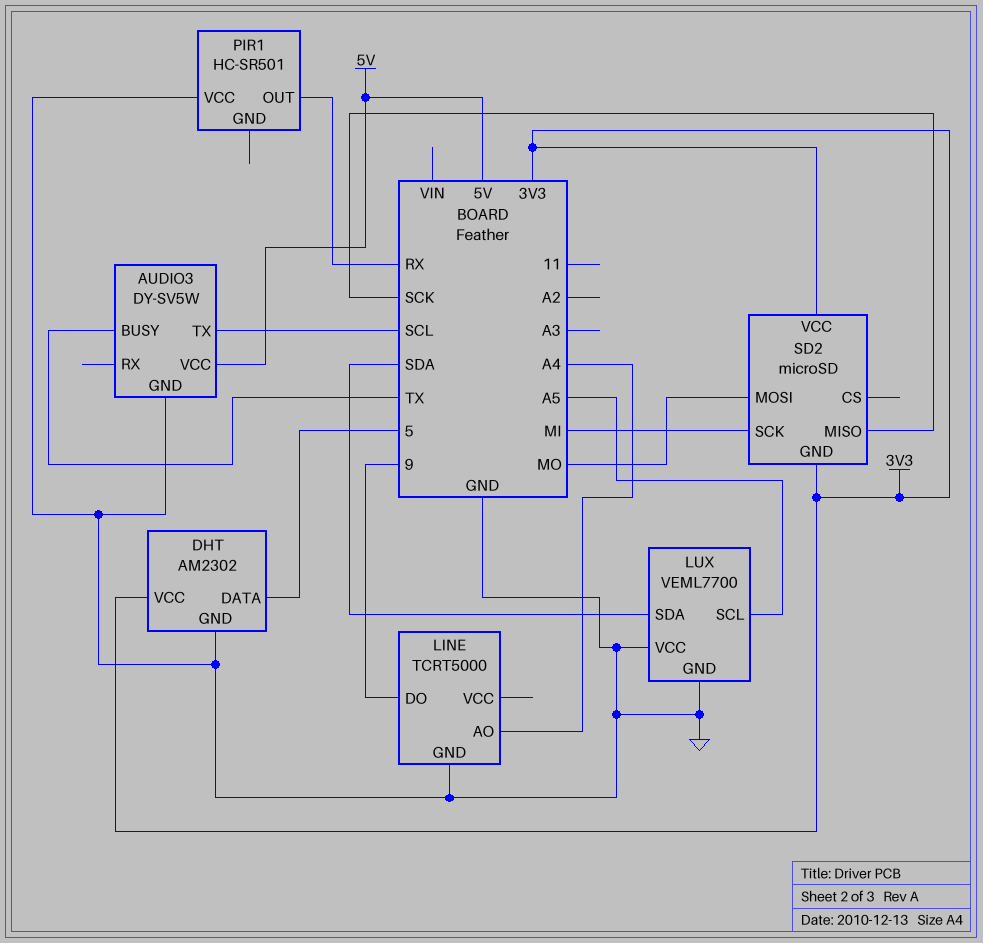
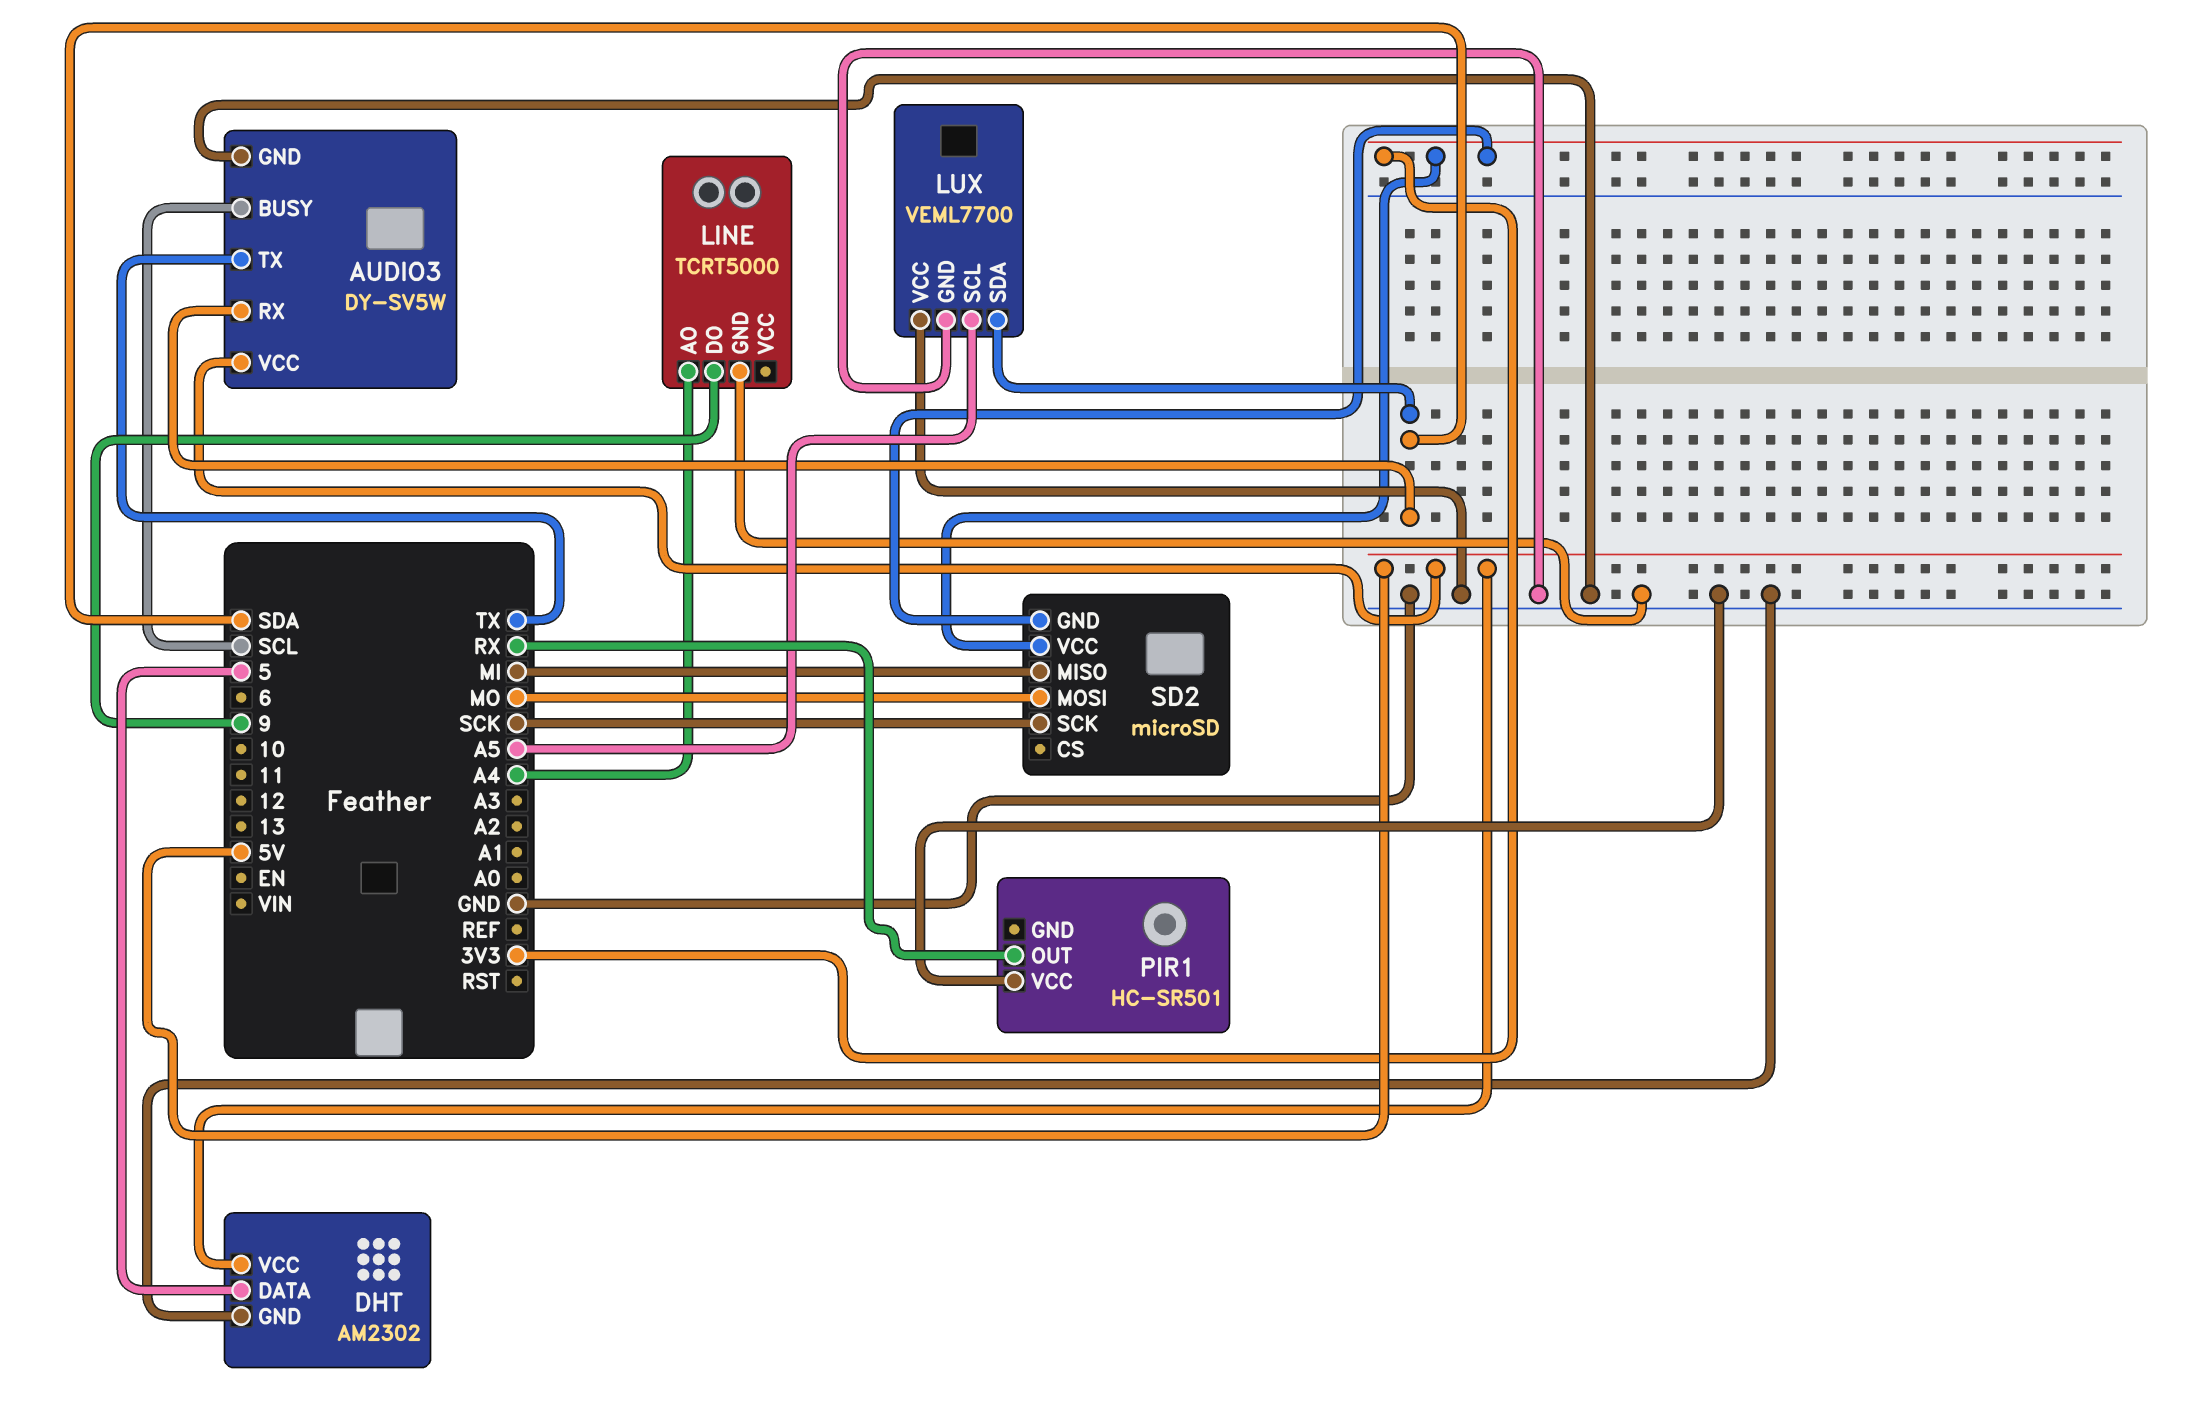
AUDIO3 pin BUSY: TX -> SCL
AUDIO3 pin RX: none -> SDA
AUDIO3 pin TX: SCL -> TX
DHT pin VCC: 3V3 -> 5V
SD2 pin MISO: SCK -> MI
SD2 pin SCK: MI -> SCK

